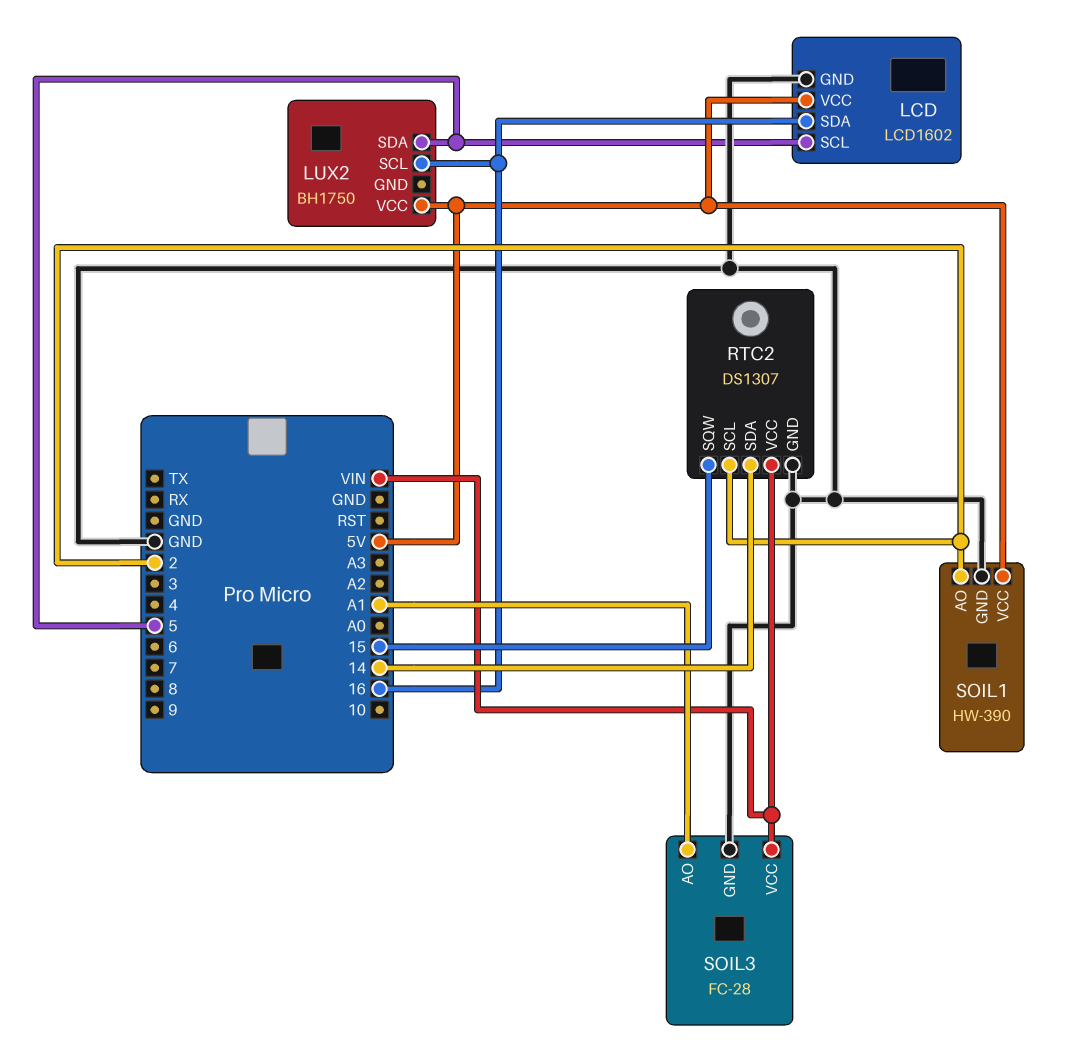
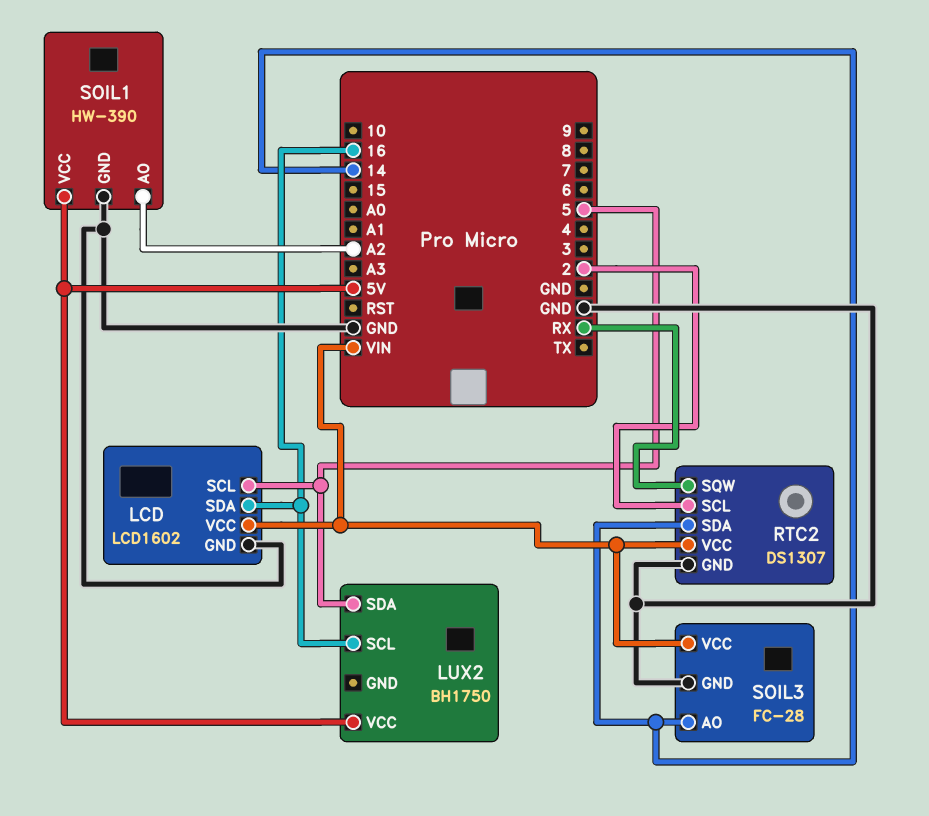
LCD pin VCC: 5V -> VIN
RTC2 pin SQW: 15 -> RX
SOIL1 pin AO: 2 -> A2
SOIL3 pin AO: A1 -> 14

